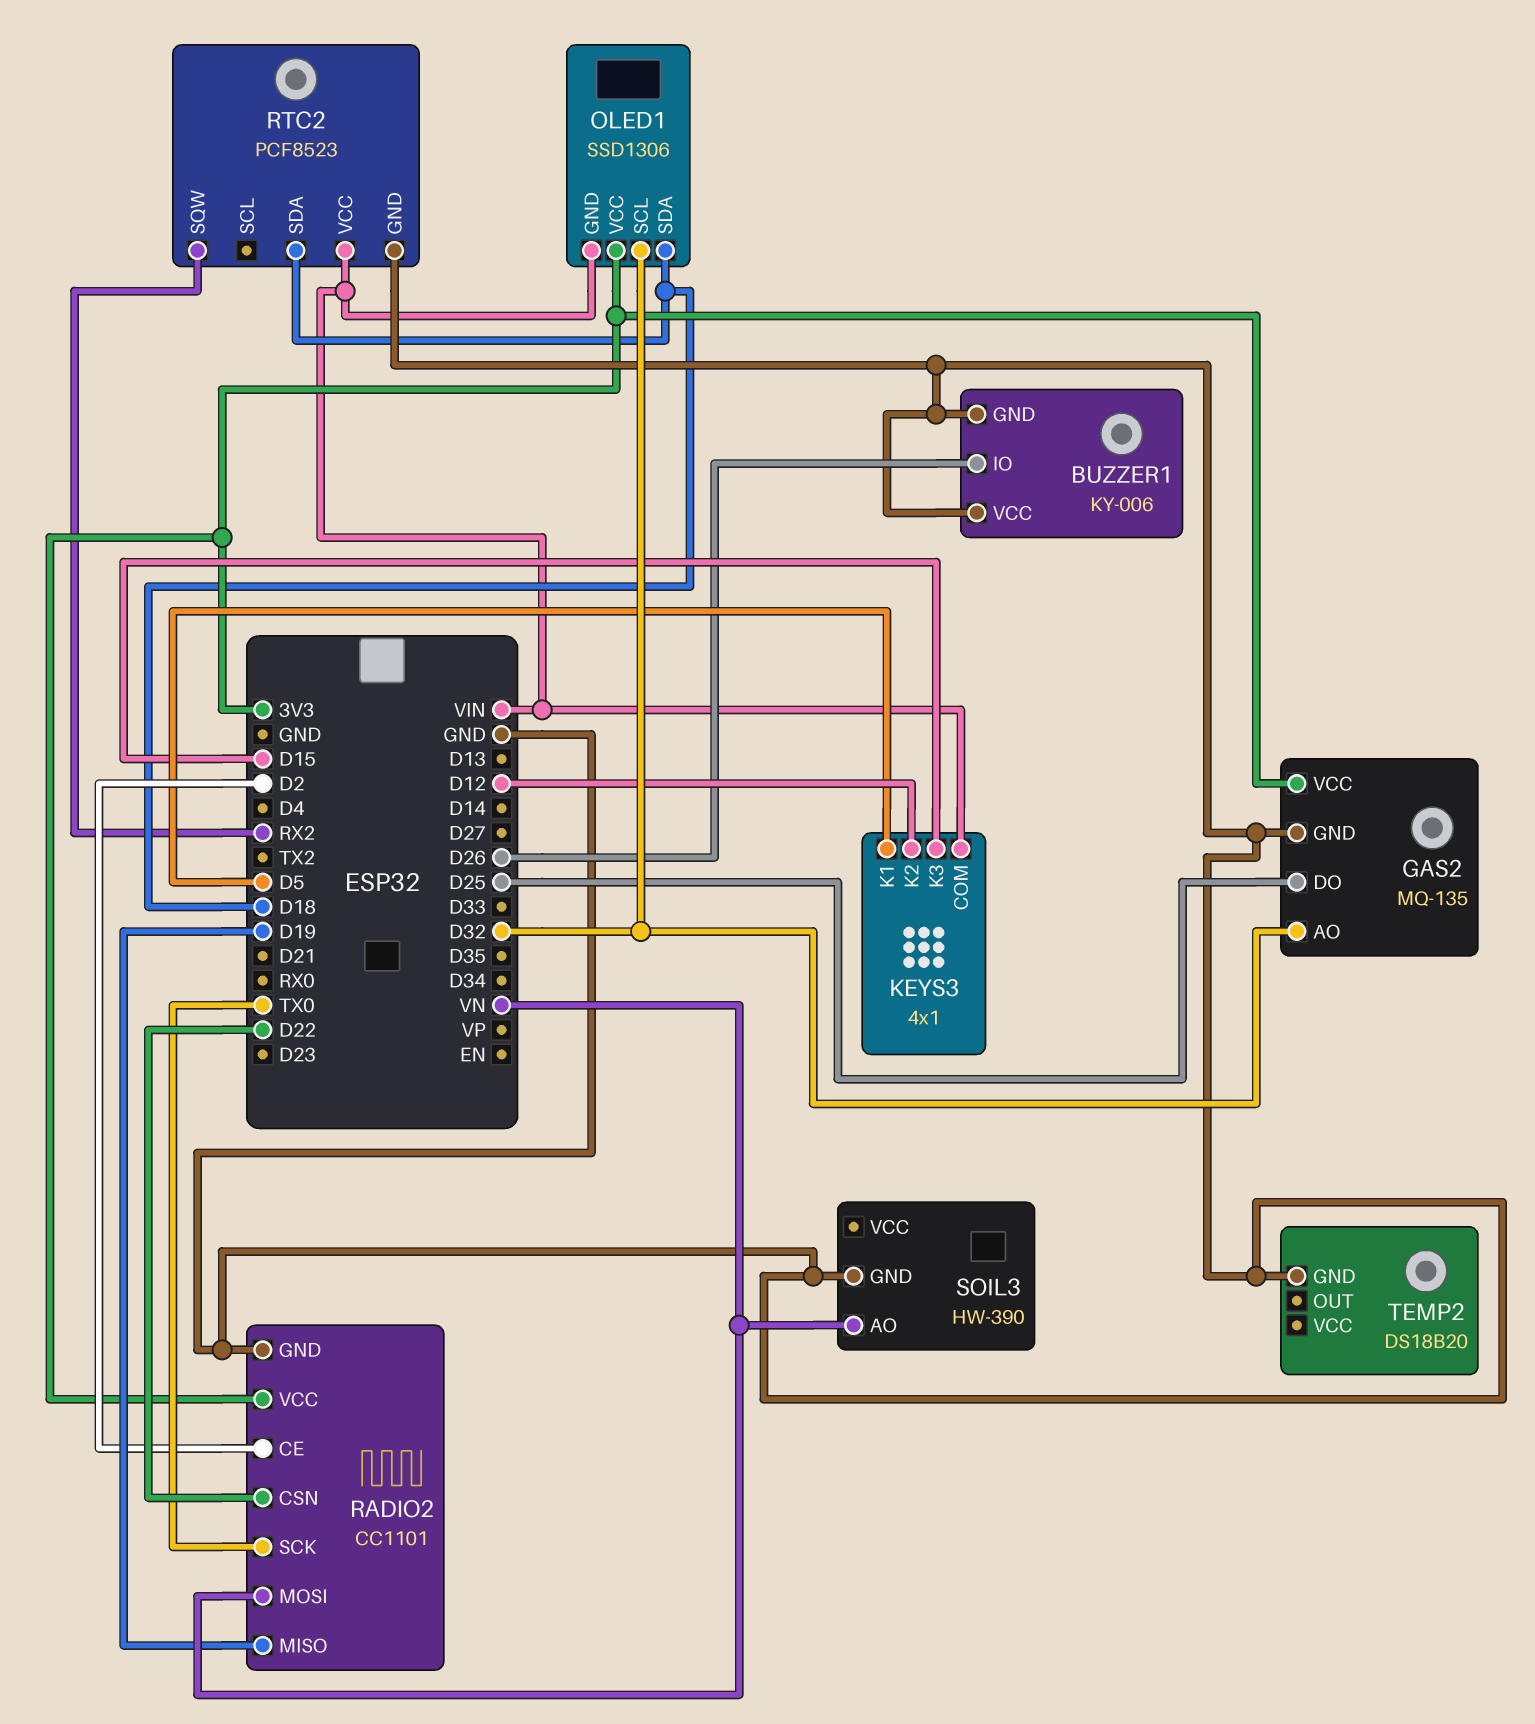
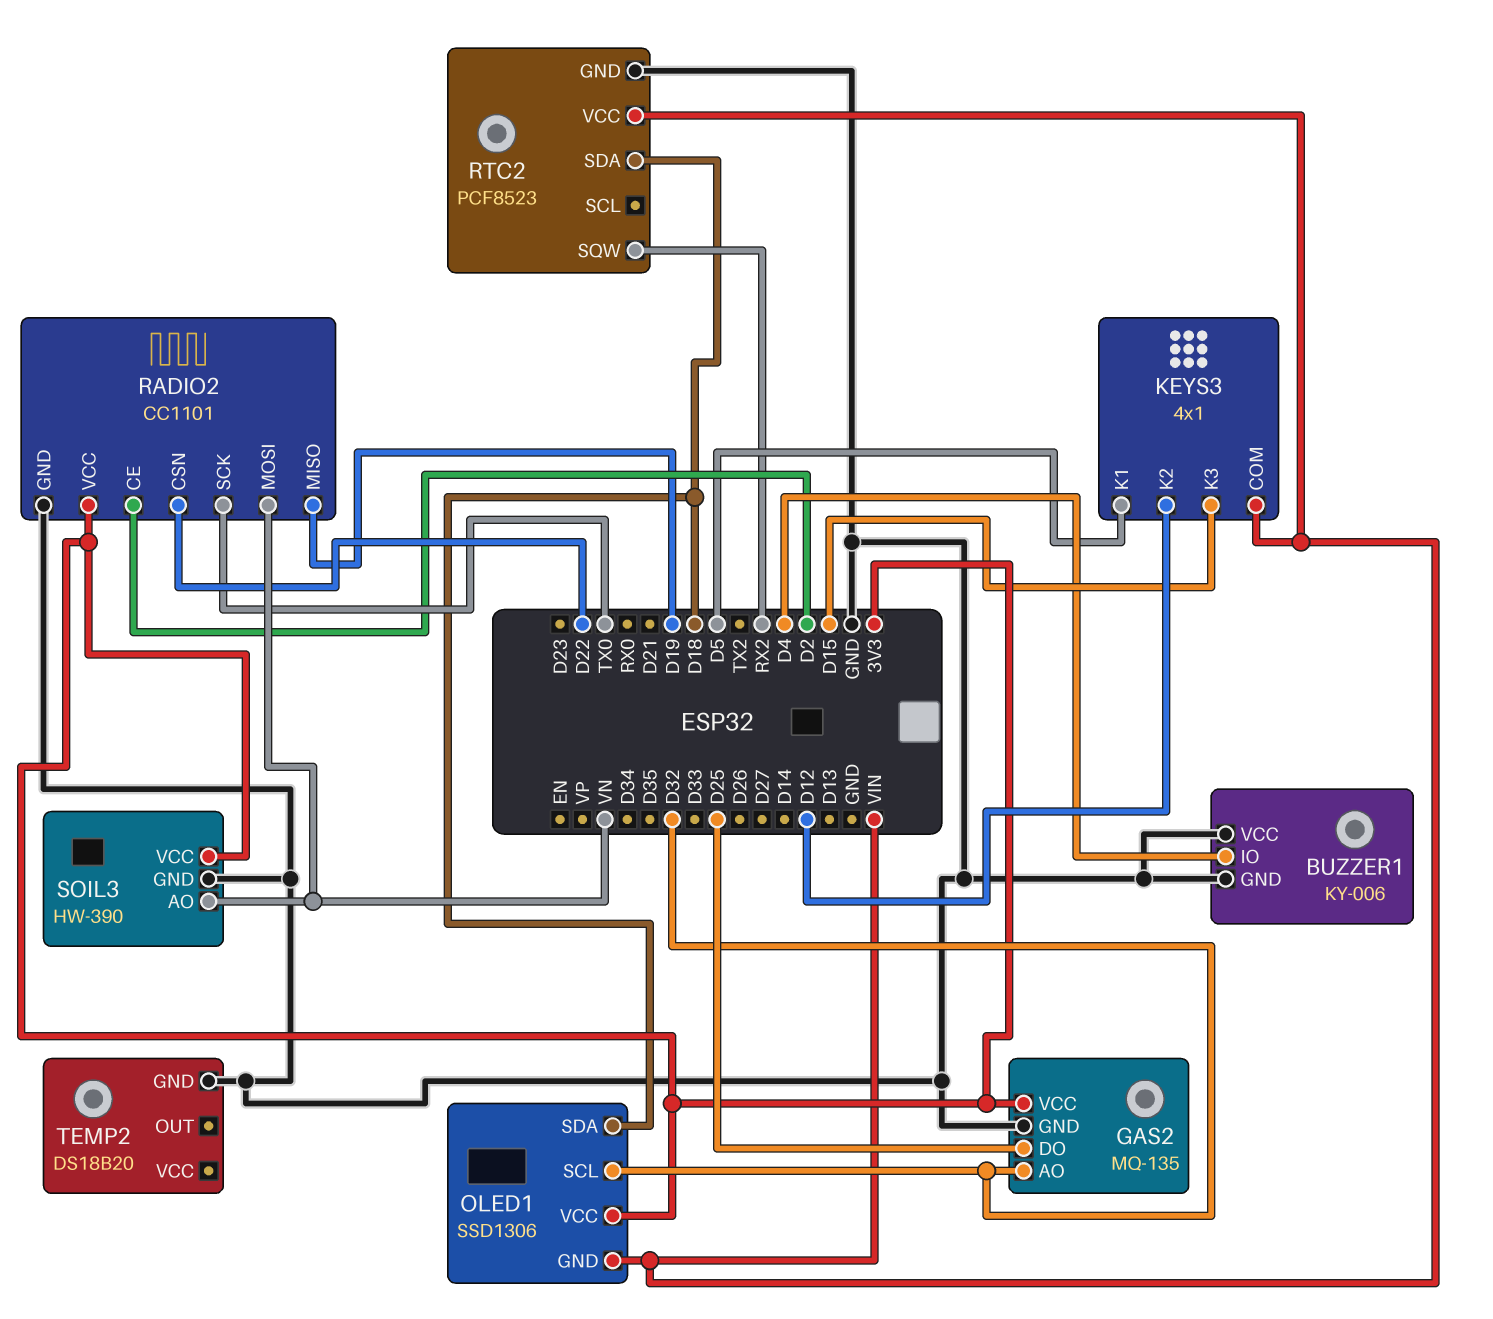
BUZZER1 pin IO: D26 -> D4
SOIL3 pin VCC: none -> 3V3

